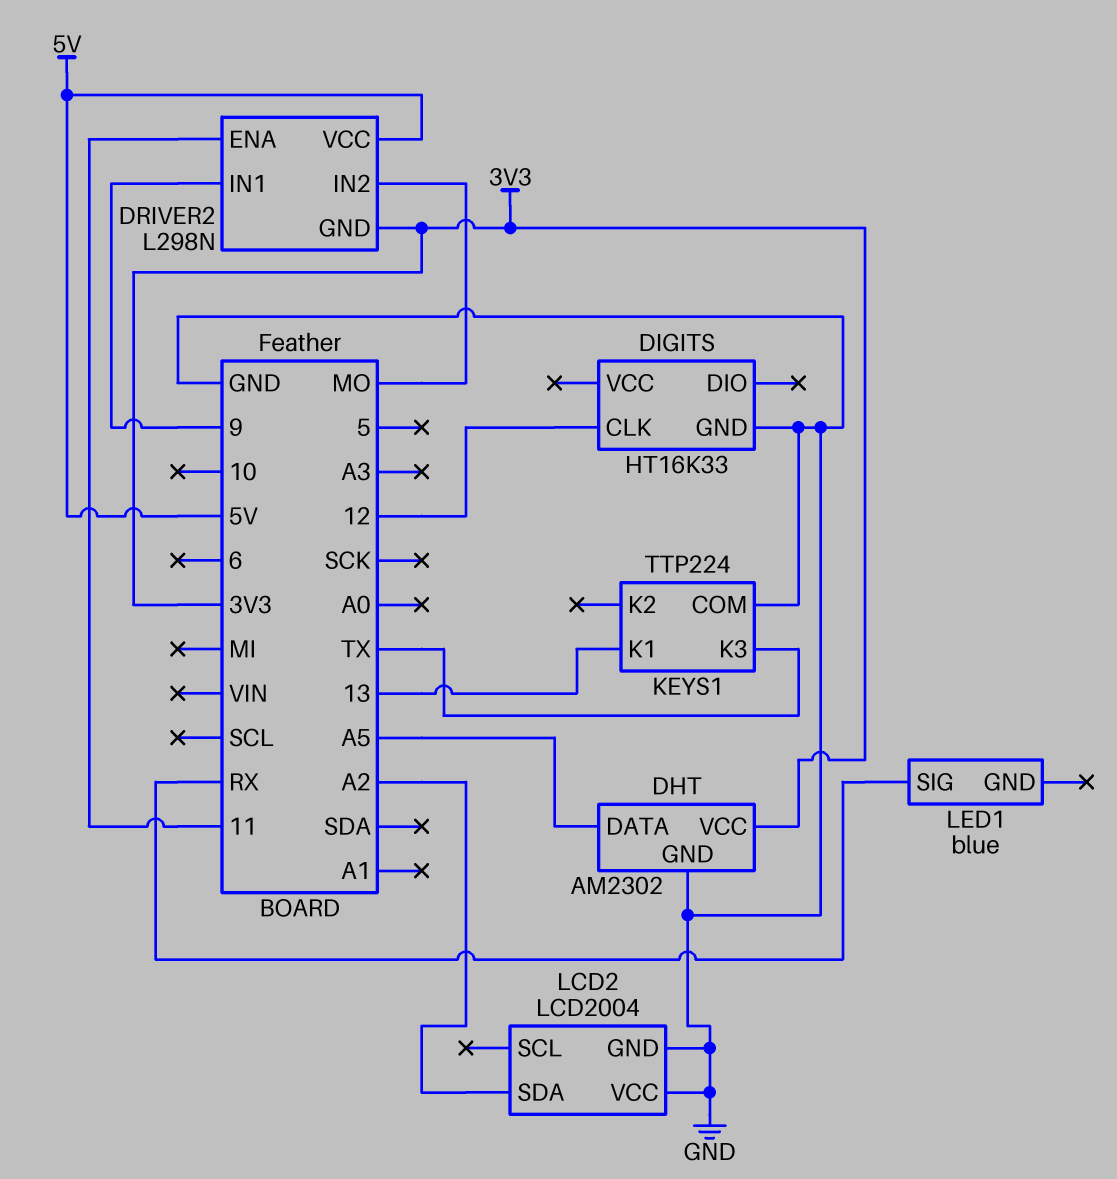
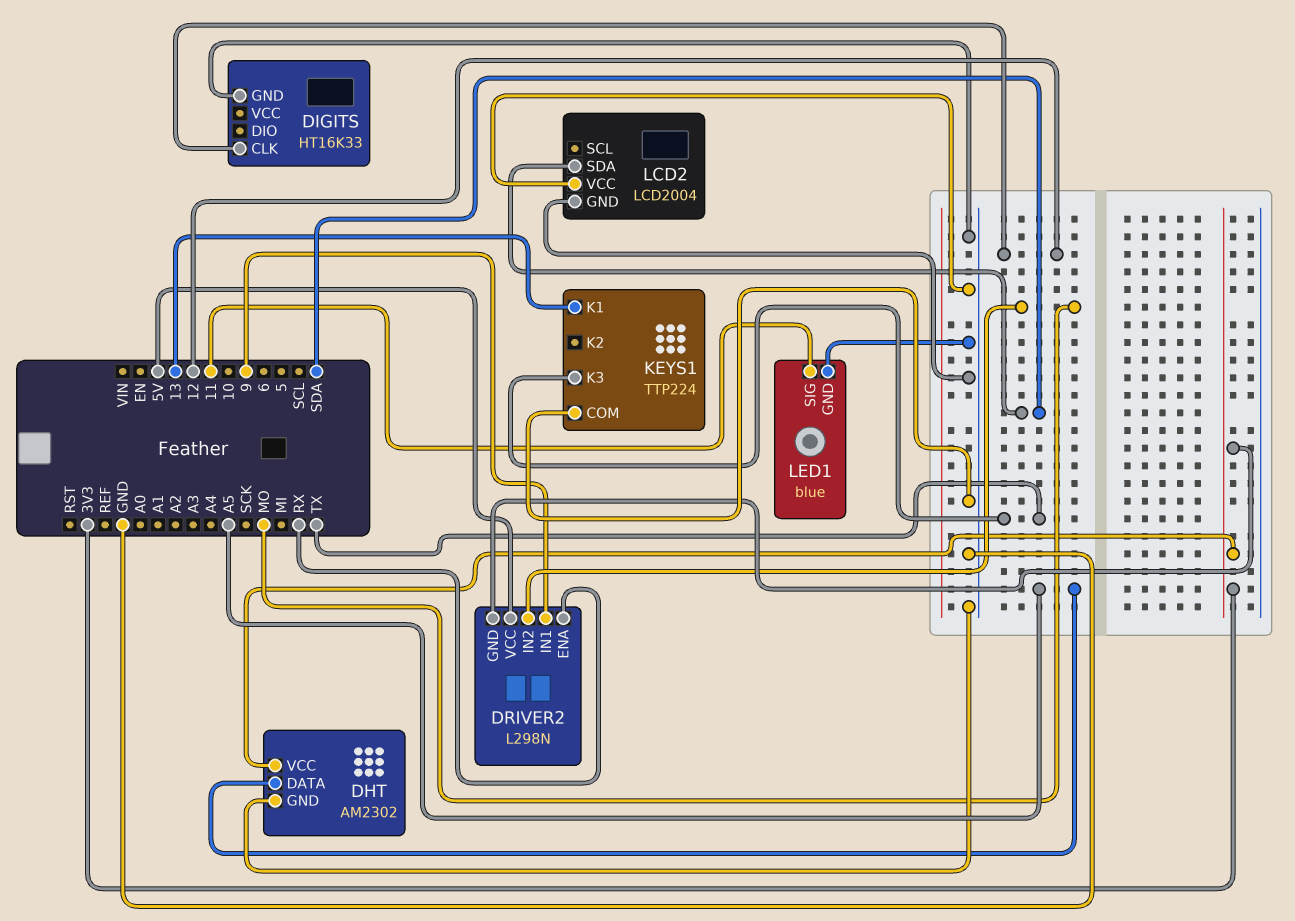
DRIVER2 pin ENA: 11 -> RX
LCD2 pin SDA: A2 -> SDA
LED1 pin GND: none -> GND
LED1 pin SIG: RX -> 11

